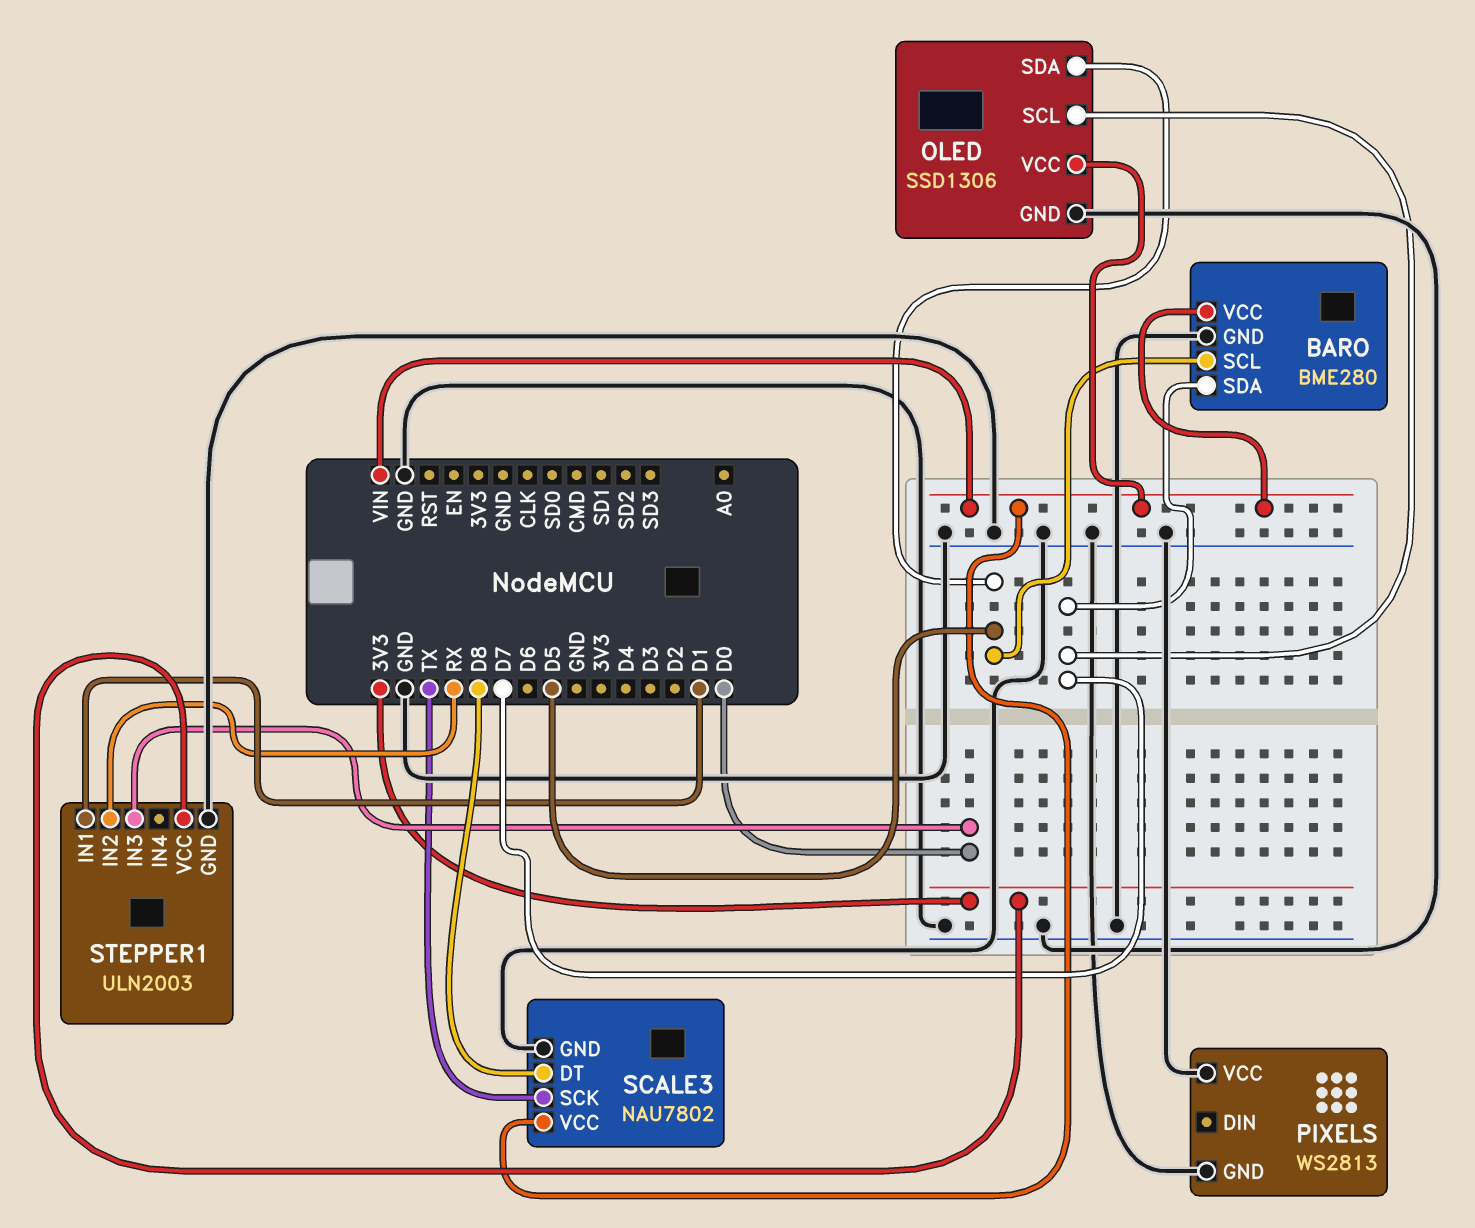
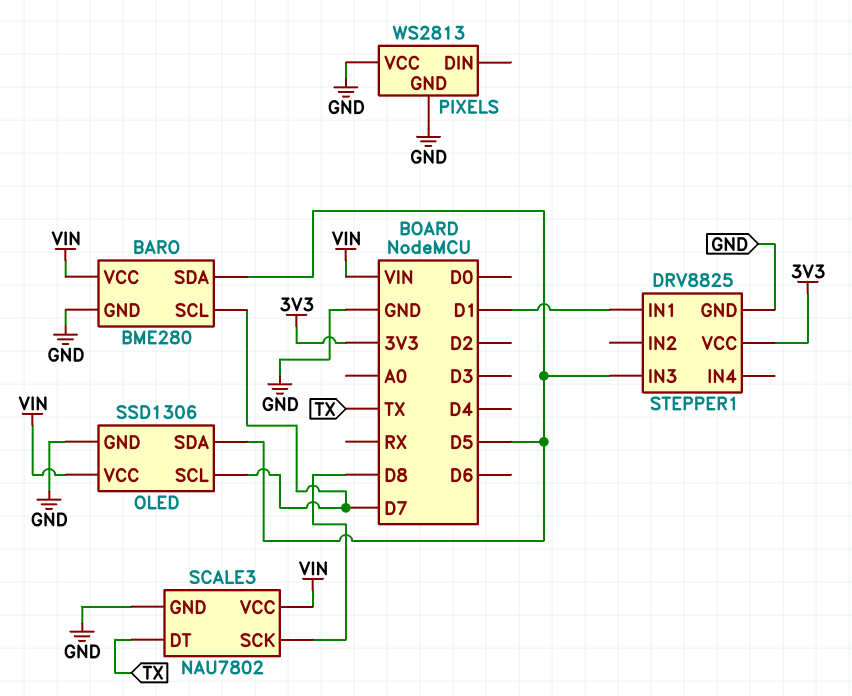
BARO pin SCL: D5 -> D7
BARO pin SDA: D7 -> D5
SCALE3 pin DT: D8 -> TX
SCALE3 pin SCK: TX -> D8
STEPPER1: ULN2003 -> DRV8825
STEPPER1 pin IN2: RX -> none
STEPPER1 pin IN3: D0 -> D5

